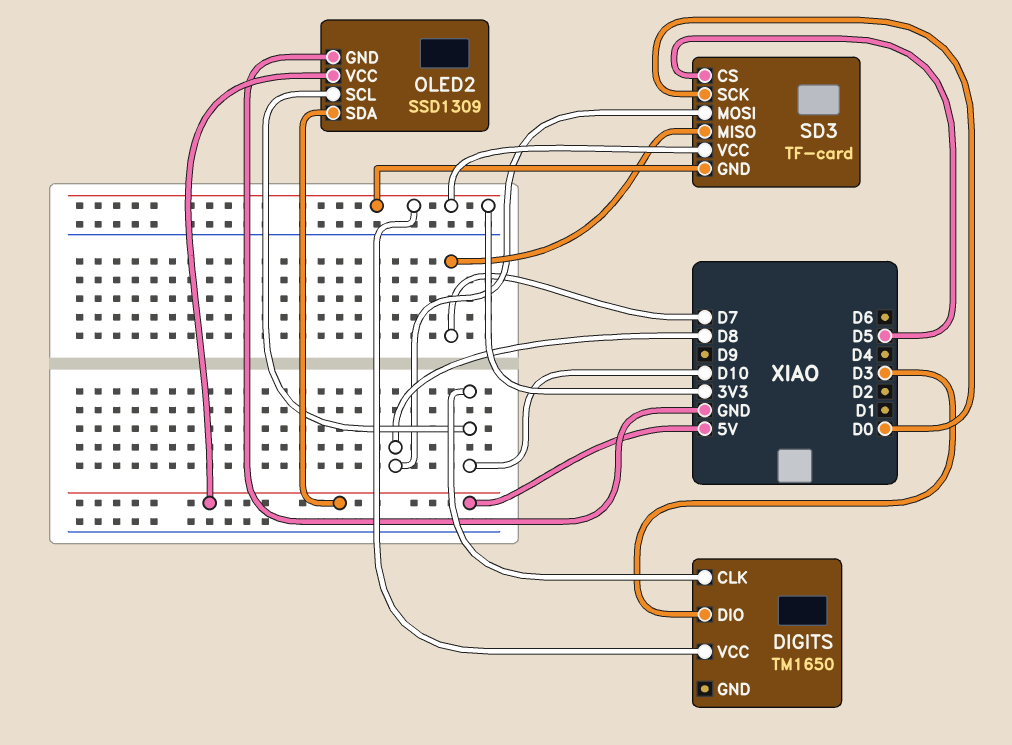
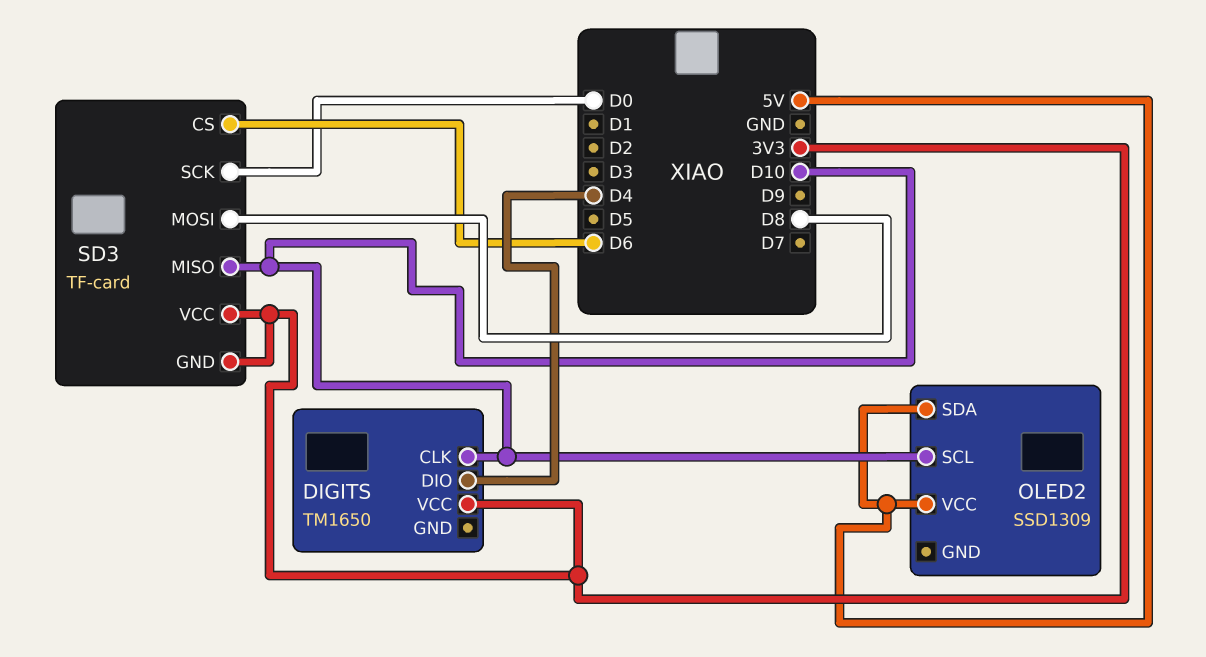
DIGITS pin DIO: D3 -> D4
OLED2 pin GND: GND -> none
SD3 pin CS: D5 -> D6
SD3 pin MISO: D7 -> D10

